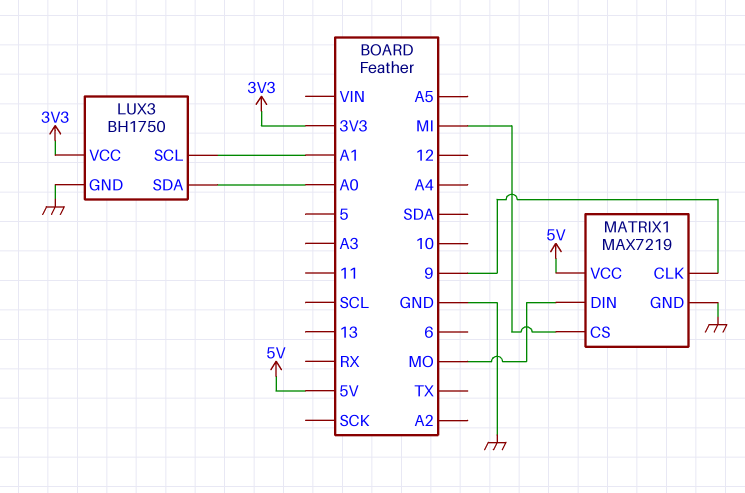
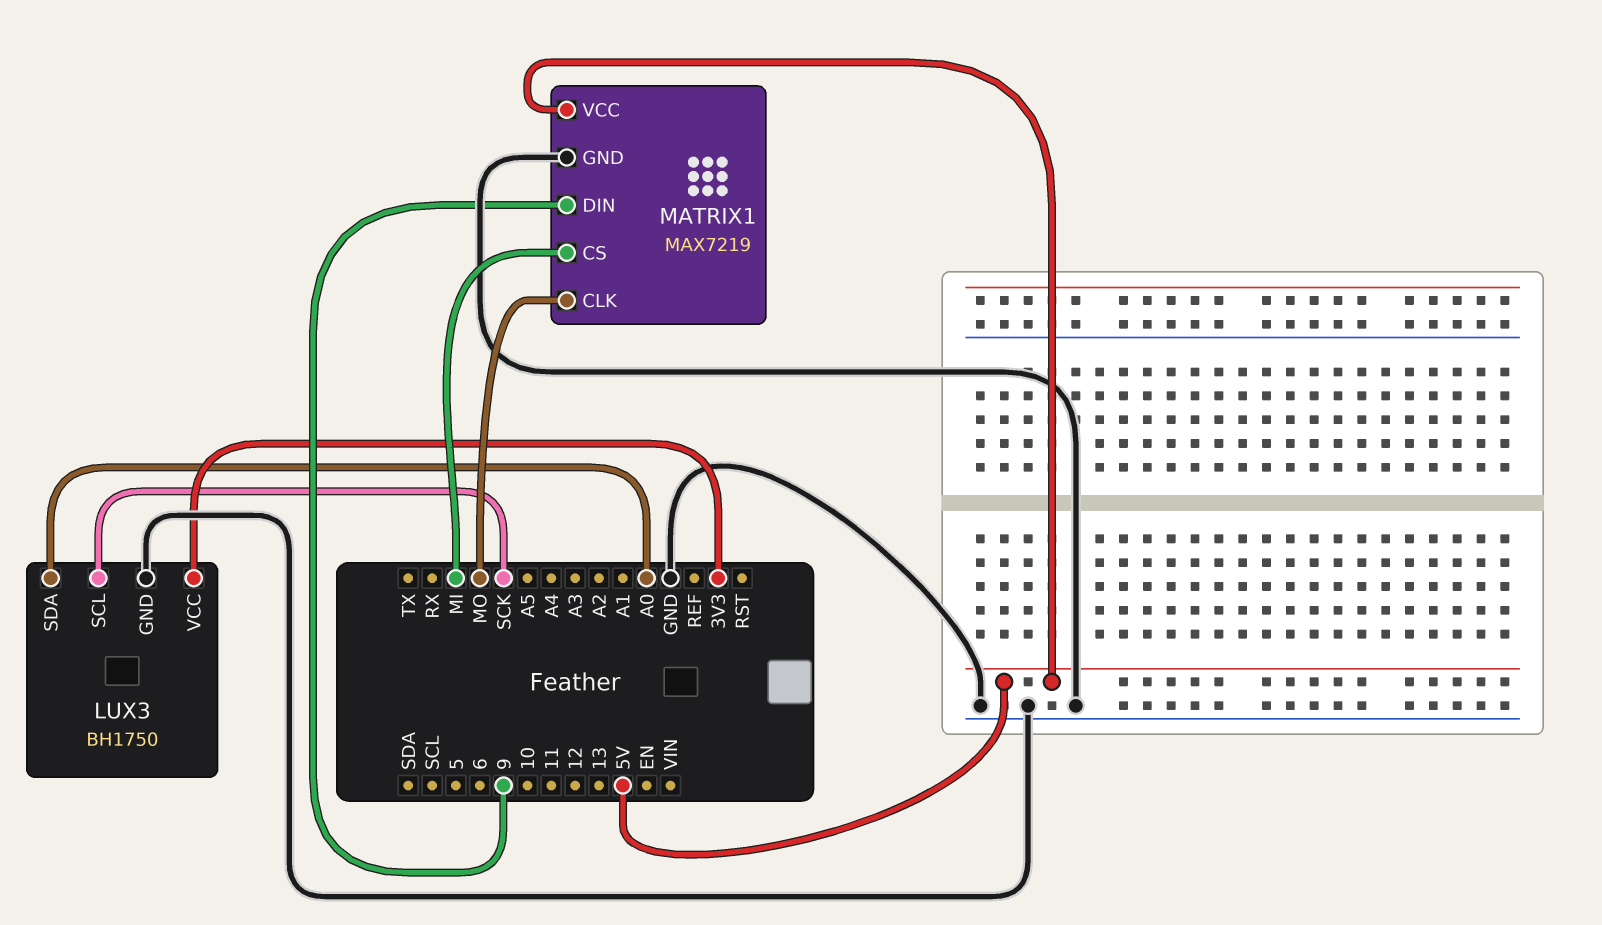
LUX3 pin SCL: A1 -> SCK
MATRIX1 pin CLK: 9 -> MO
MATRIX1 pin DIN: MO -> 9

